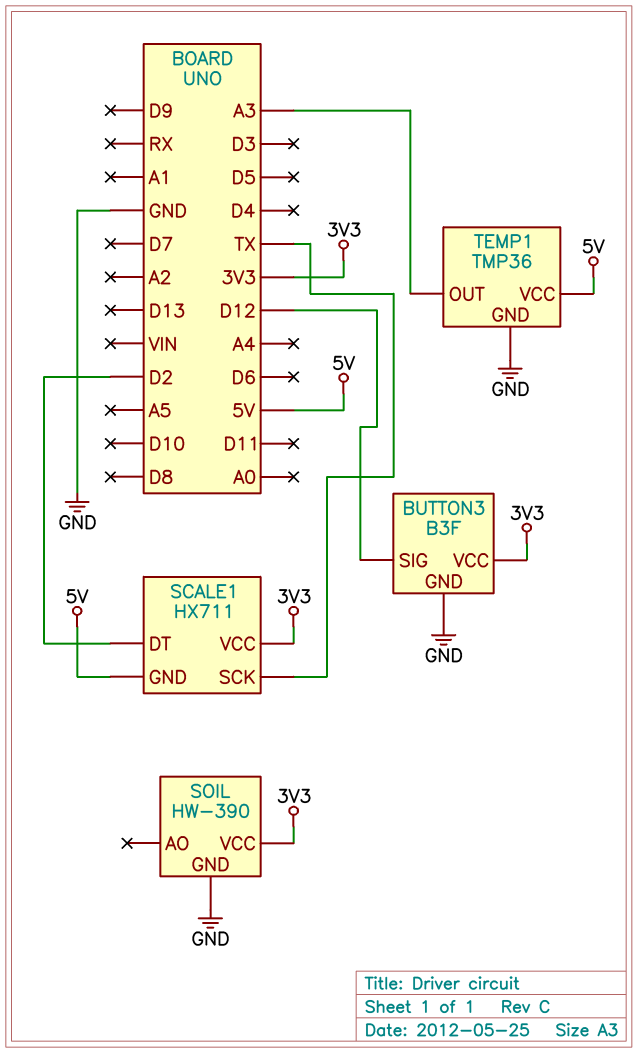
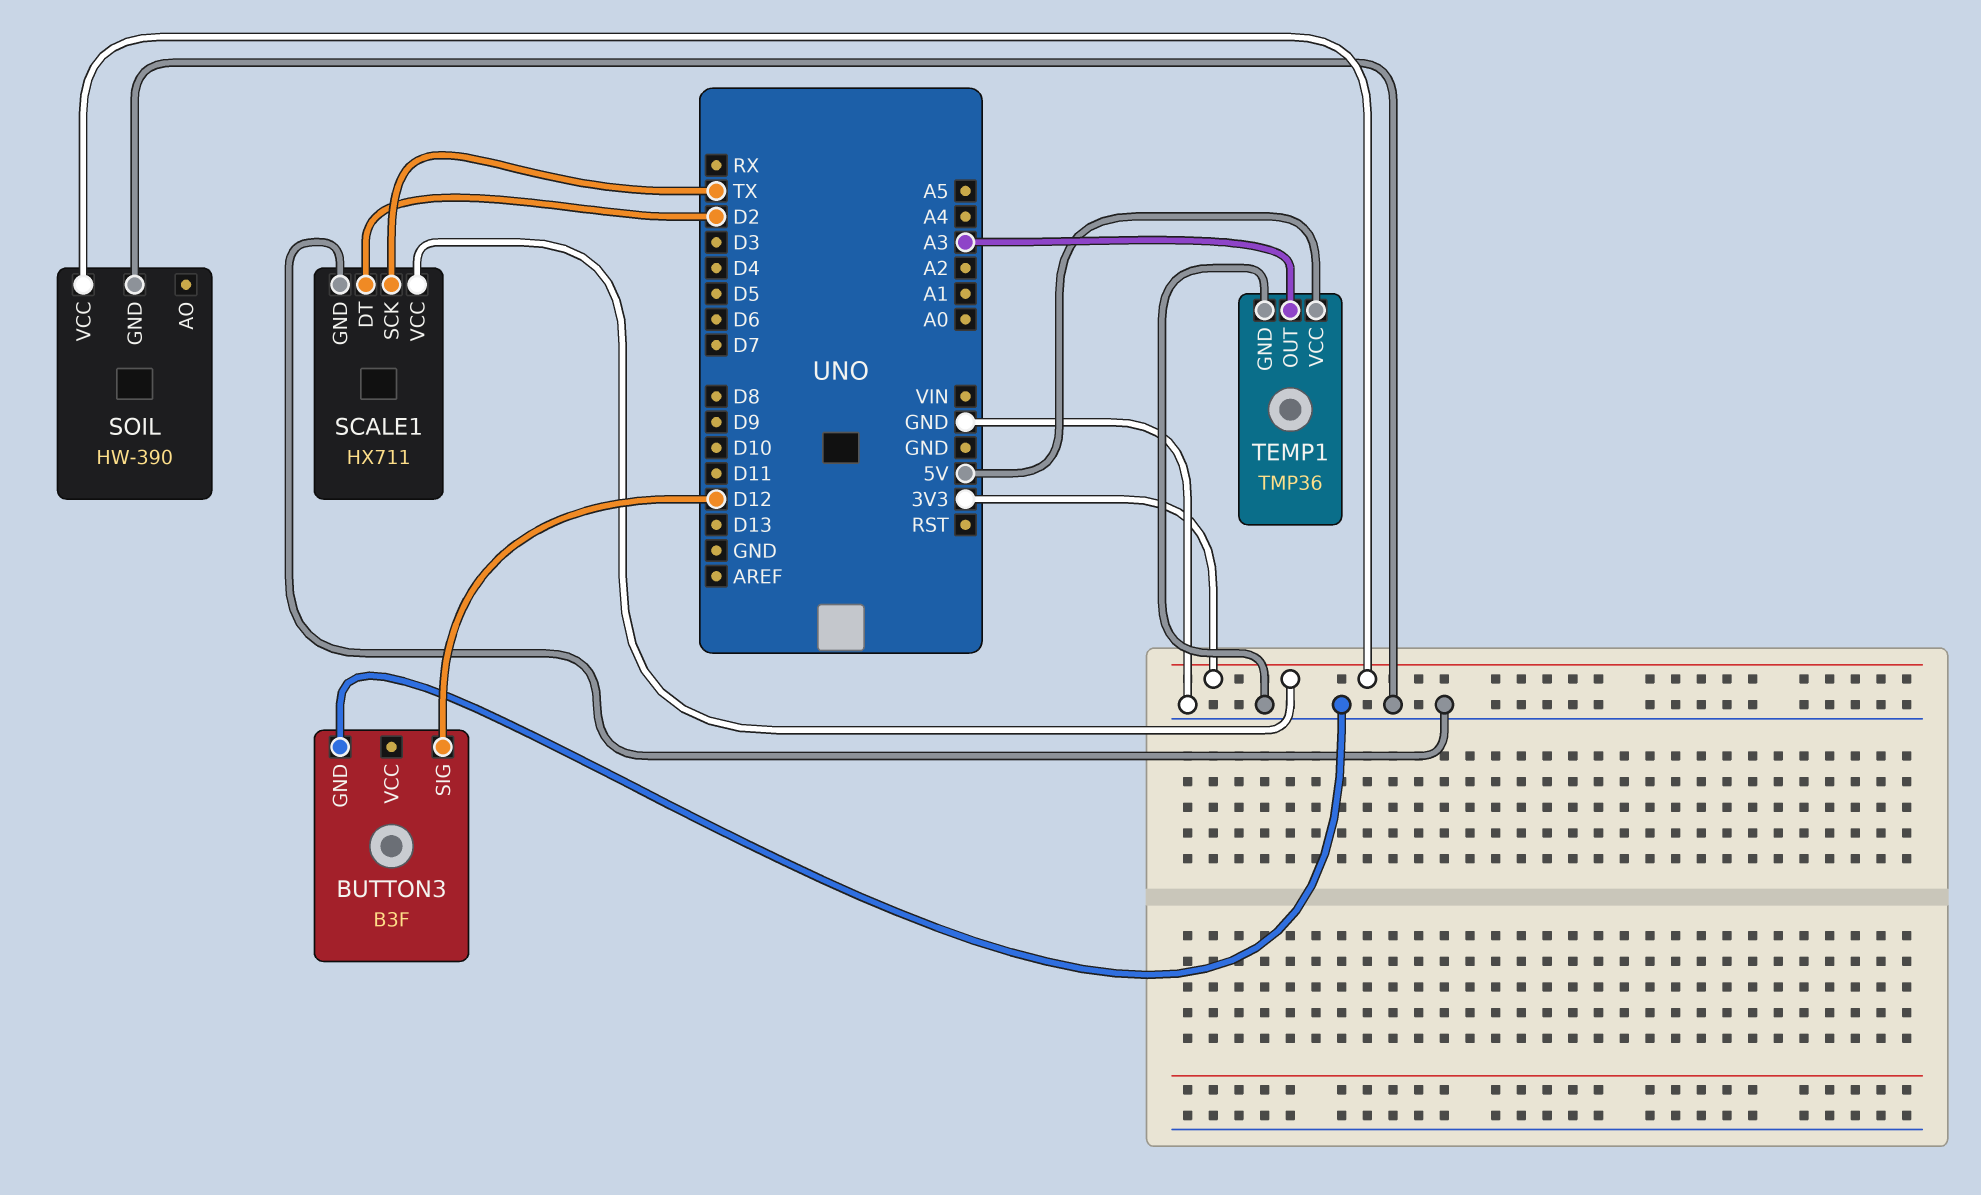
BUTTON3 pin VCC: 3V3 -> none
SCALE1 pin GND: 5V -> GND

